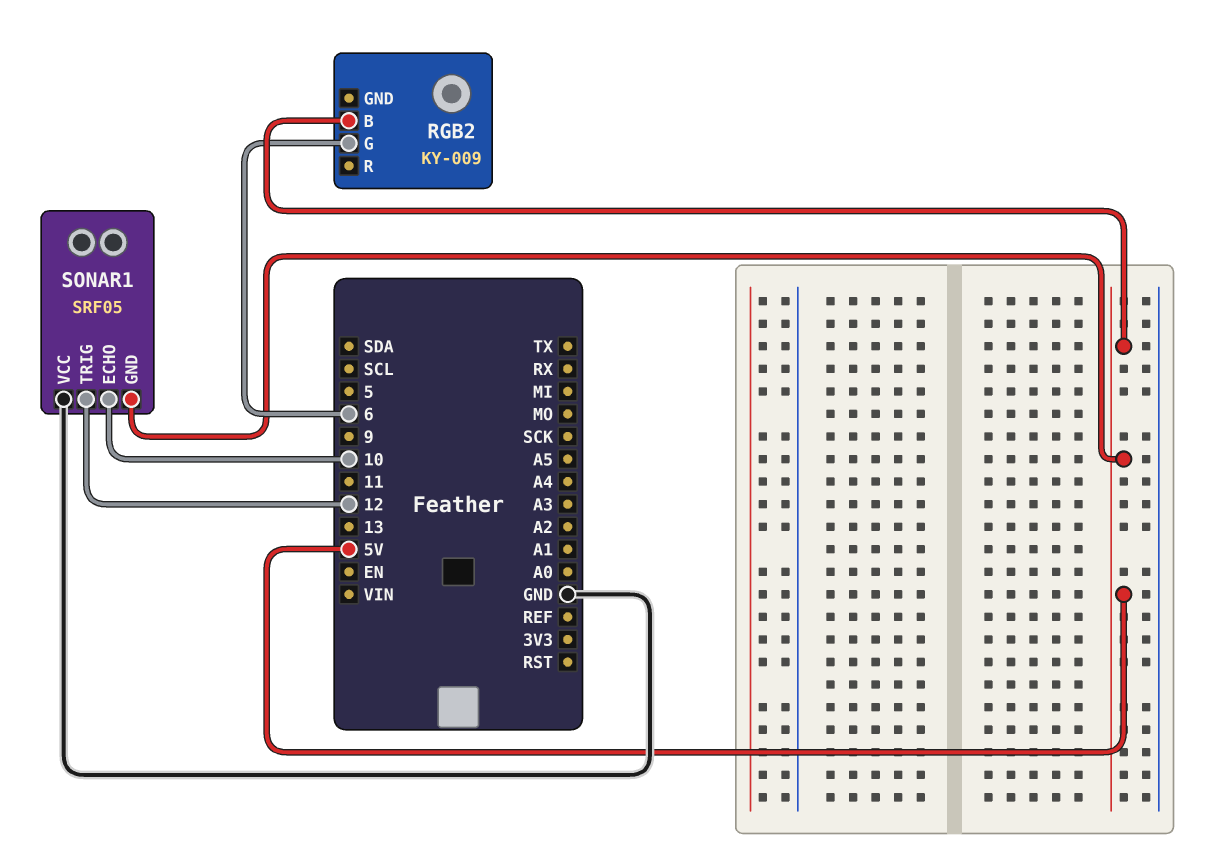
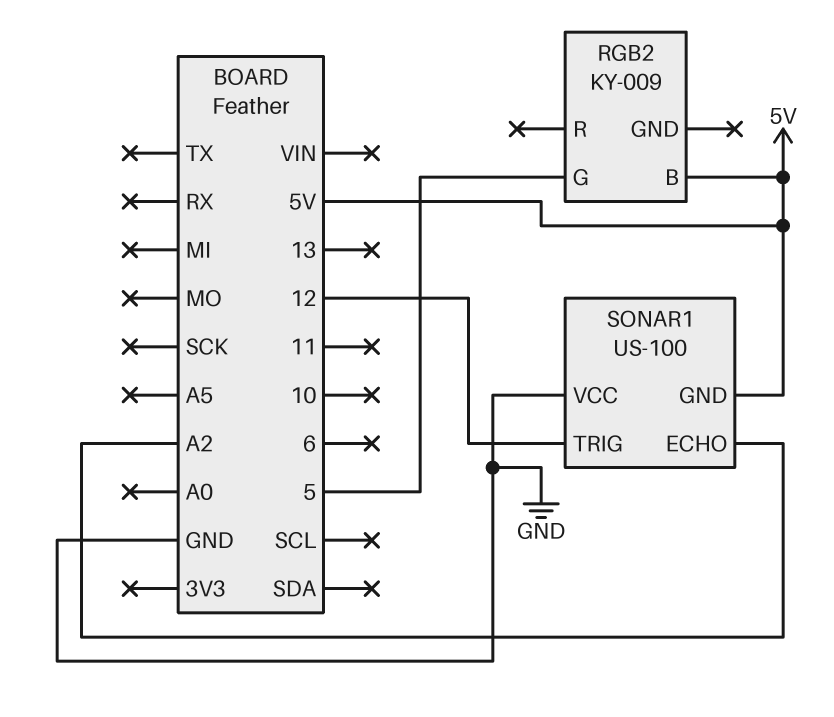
RGB2 pin G: 6 -> 5
SONAR1: SRF05 -> US-100
SONAR1 pin ECHO: 10 -> A2

